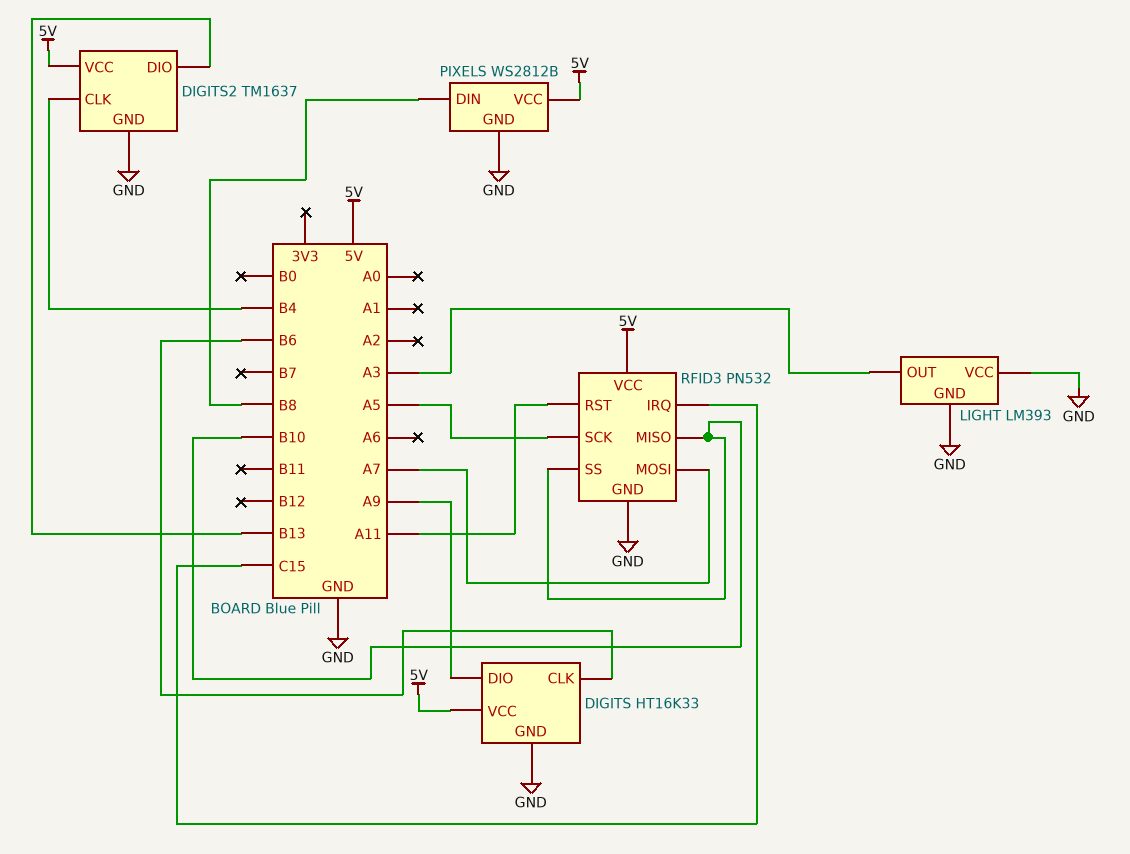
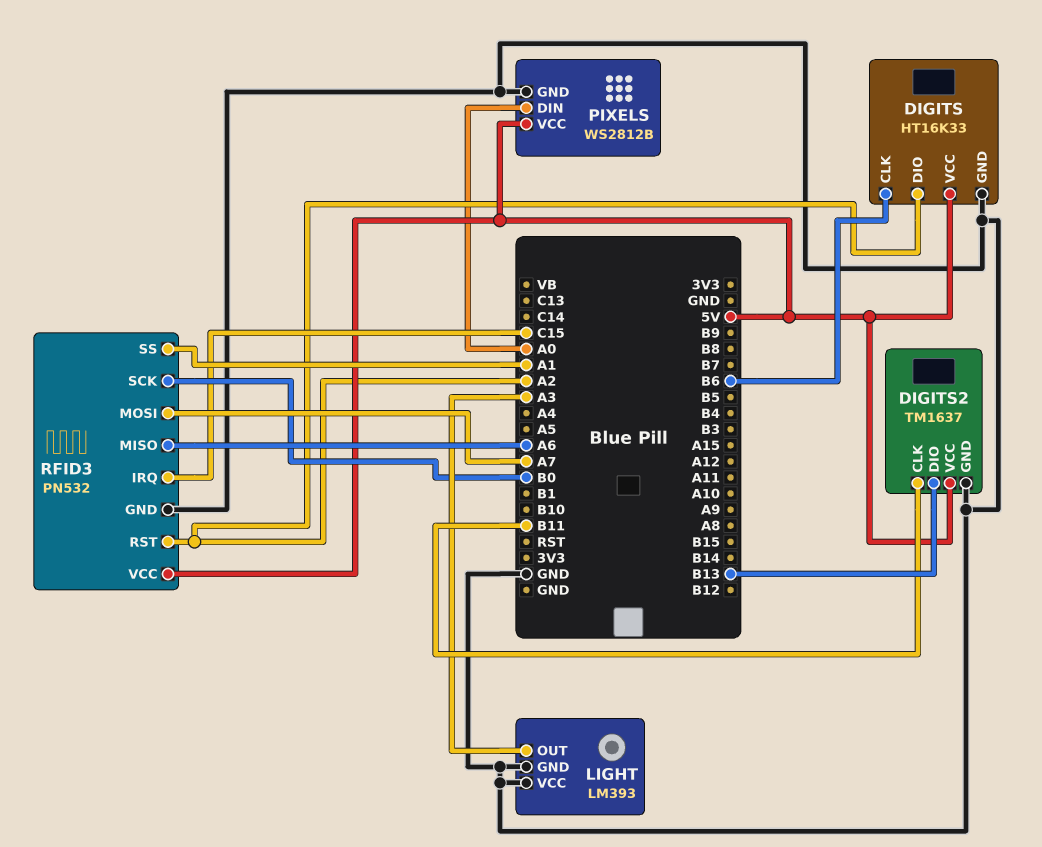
DIGITS pin DIO: A9 -> A2
DIGITS2 pin CLK: B4 -> B11
PIXELS pin DIN: B8 -> A0
RFID3 pin MISO: B10 -> A6
RFID3 pin RST: A11 -> A2
RFID3 pin SCK: A5 -> B0
RFID3 pin SS: B10 -> A1

